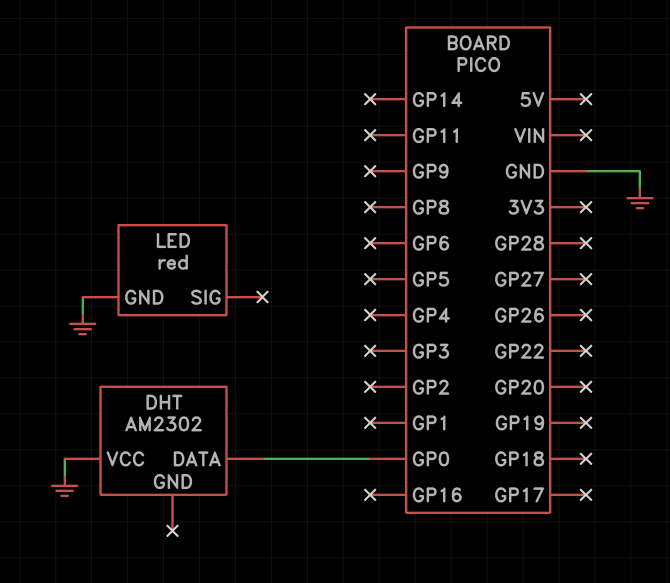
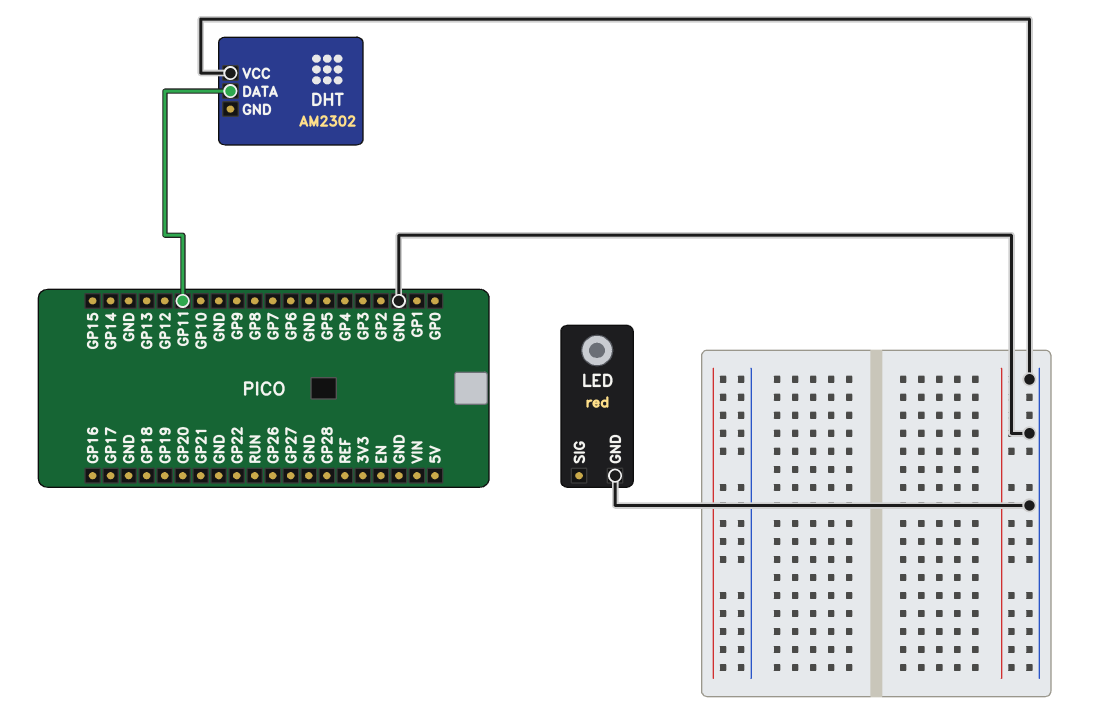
DHT pin DATA: GP0 -> GP11

